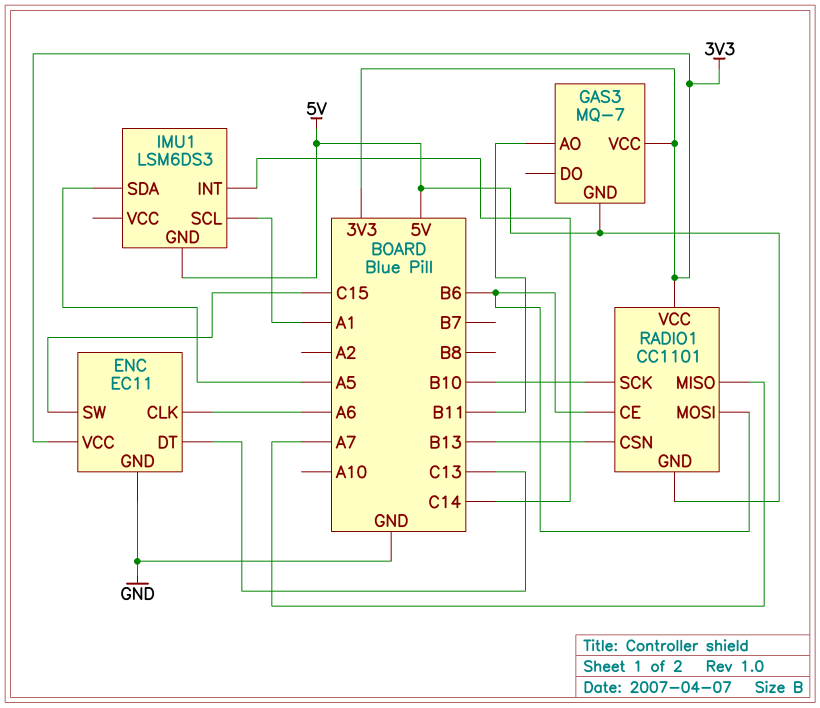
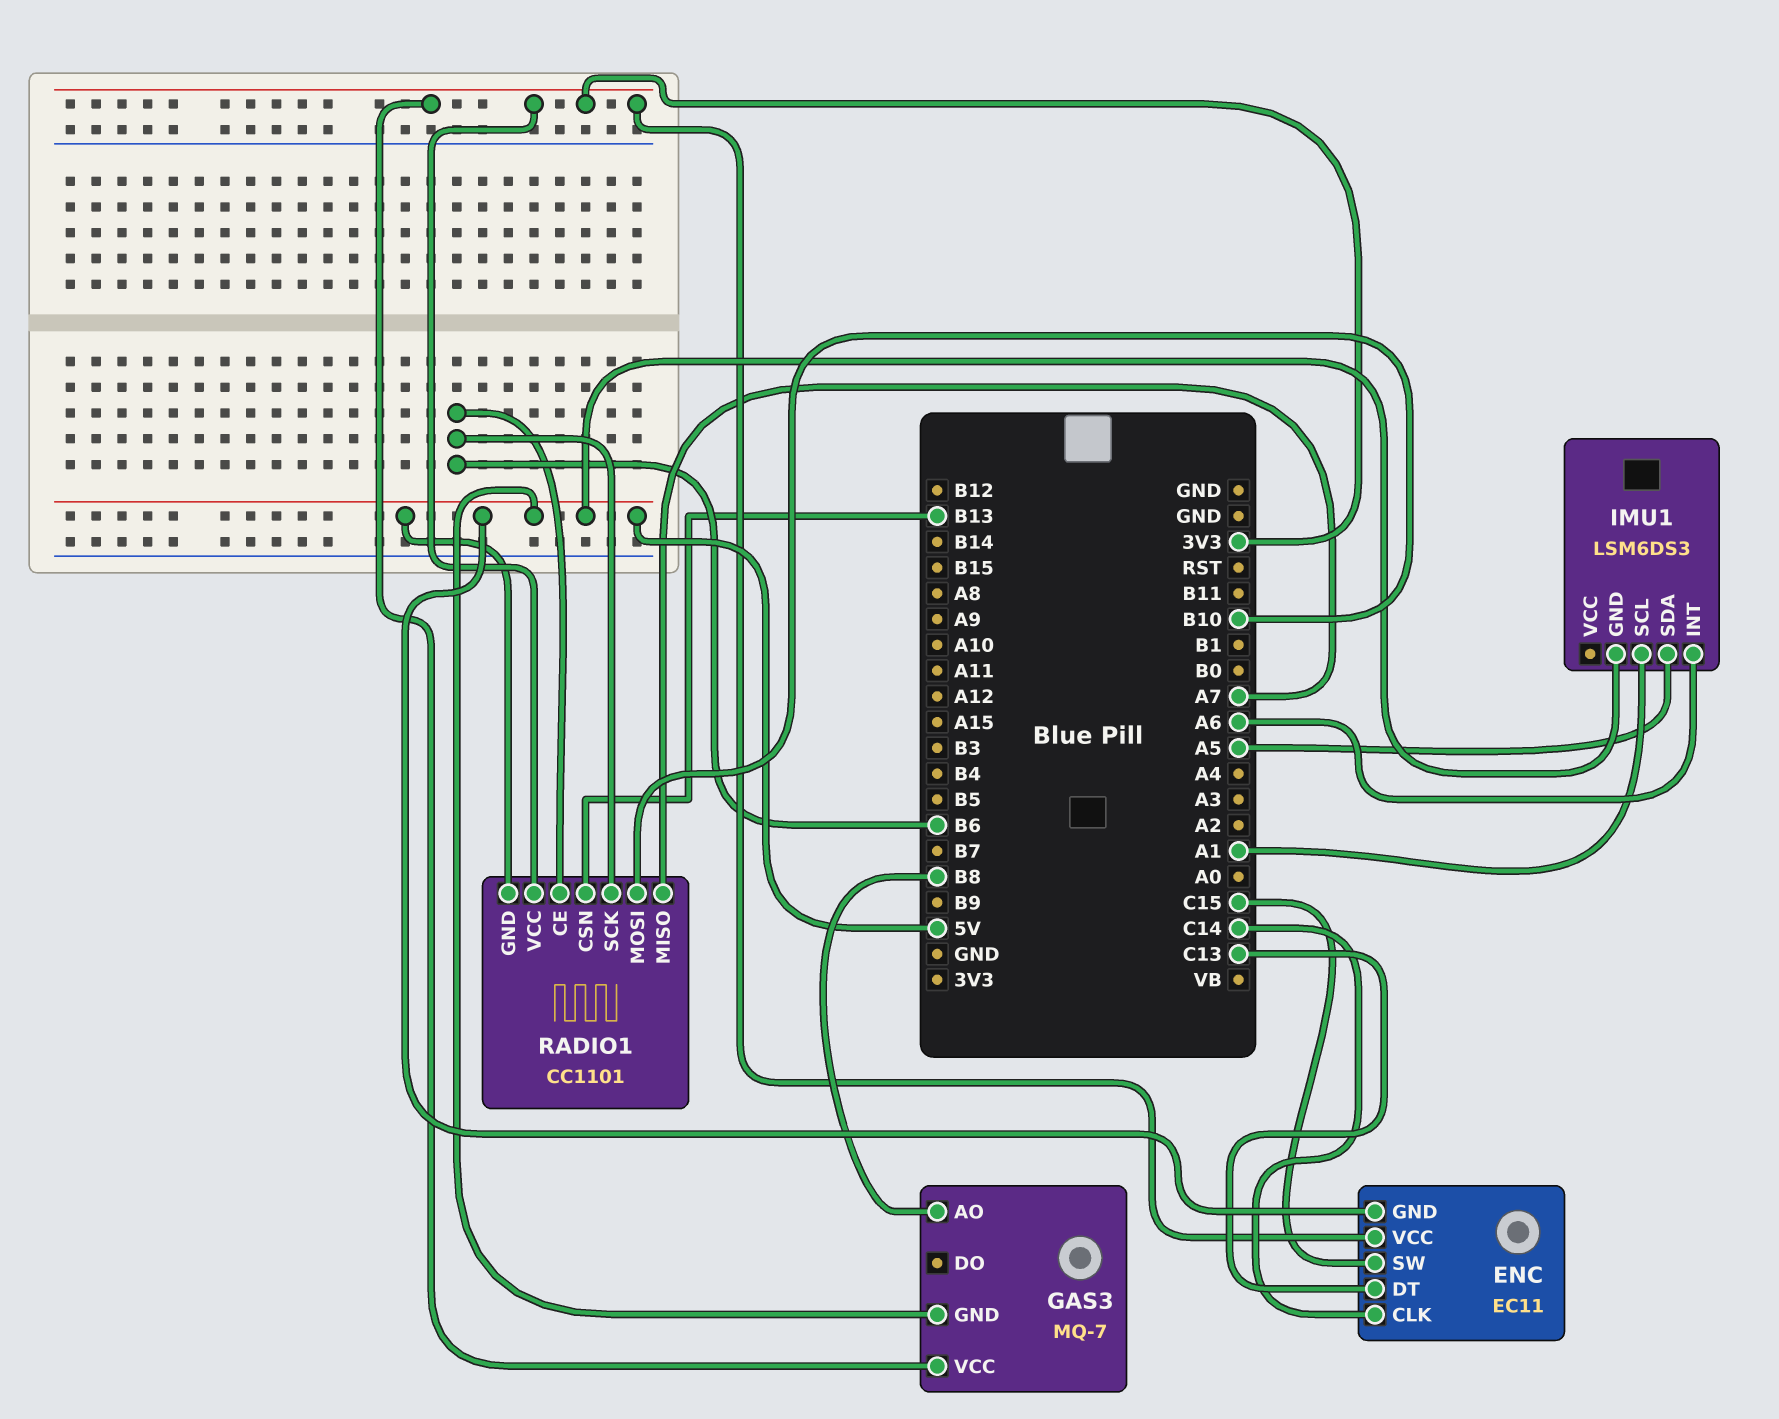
ENC pin CLK: A6 -> C14
ENC pin GND: GND -> 5V
GAS3 pin AO: B11 -> B8
IMU1 pin INT: C14 -> A6
RADIO1 pin MOSI: B6 -> B10
RADIO1 pin SCK: B10 -> B6

